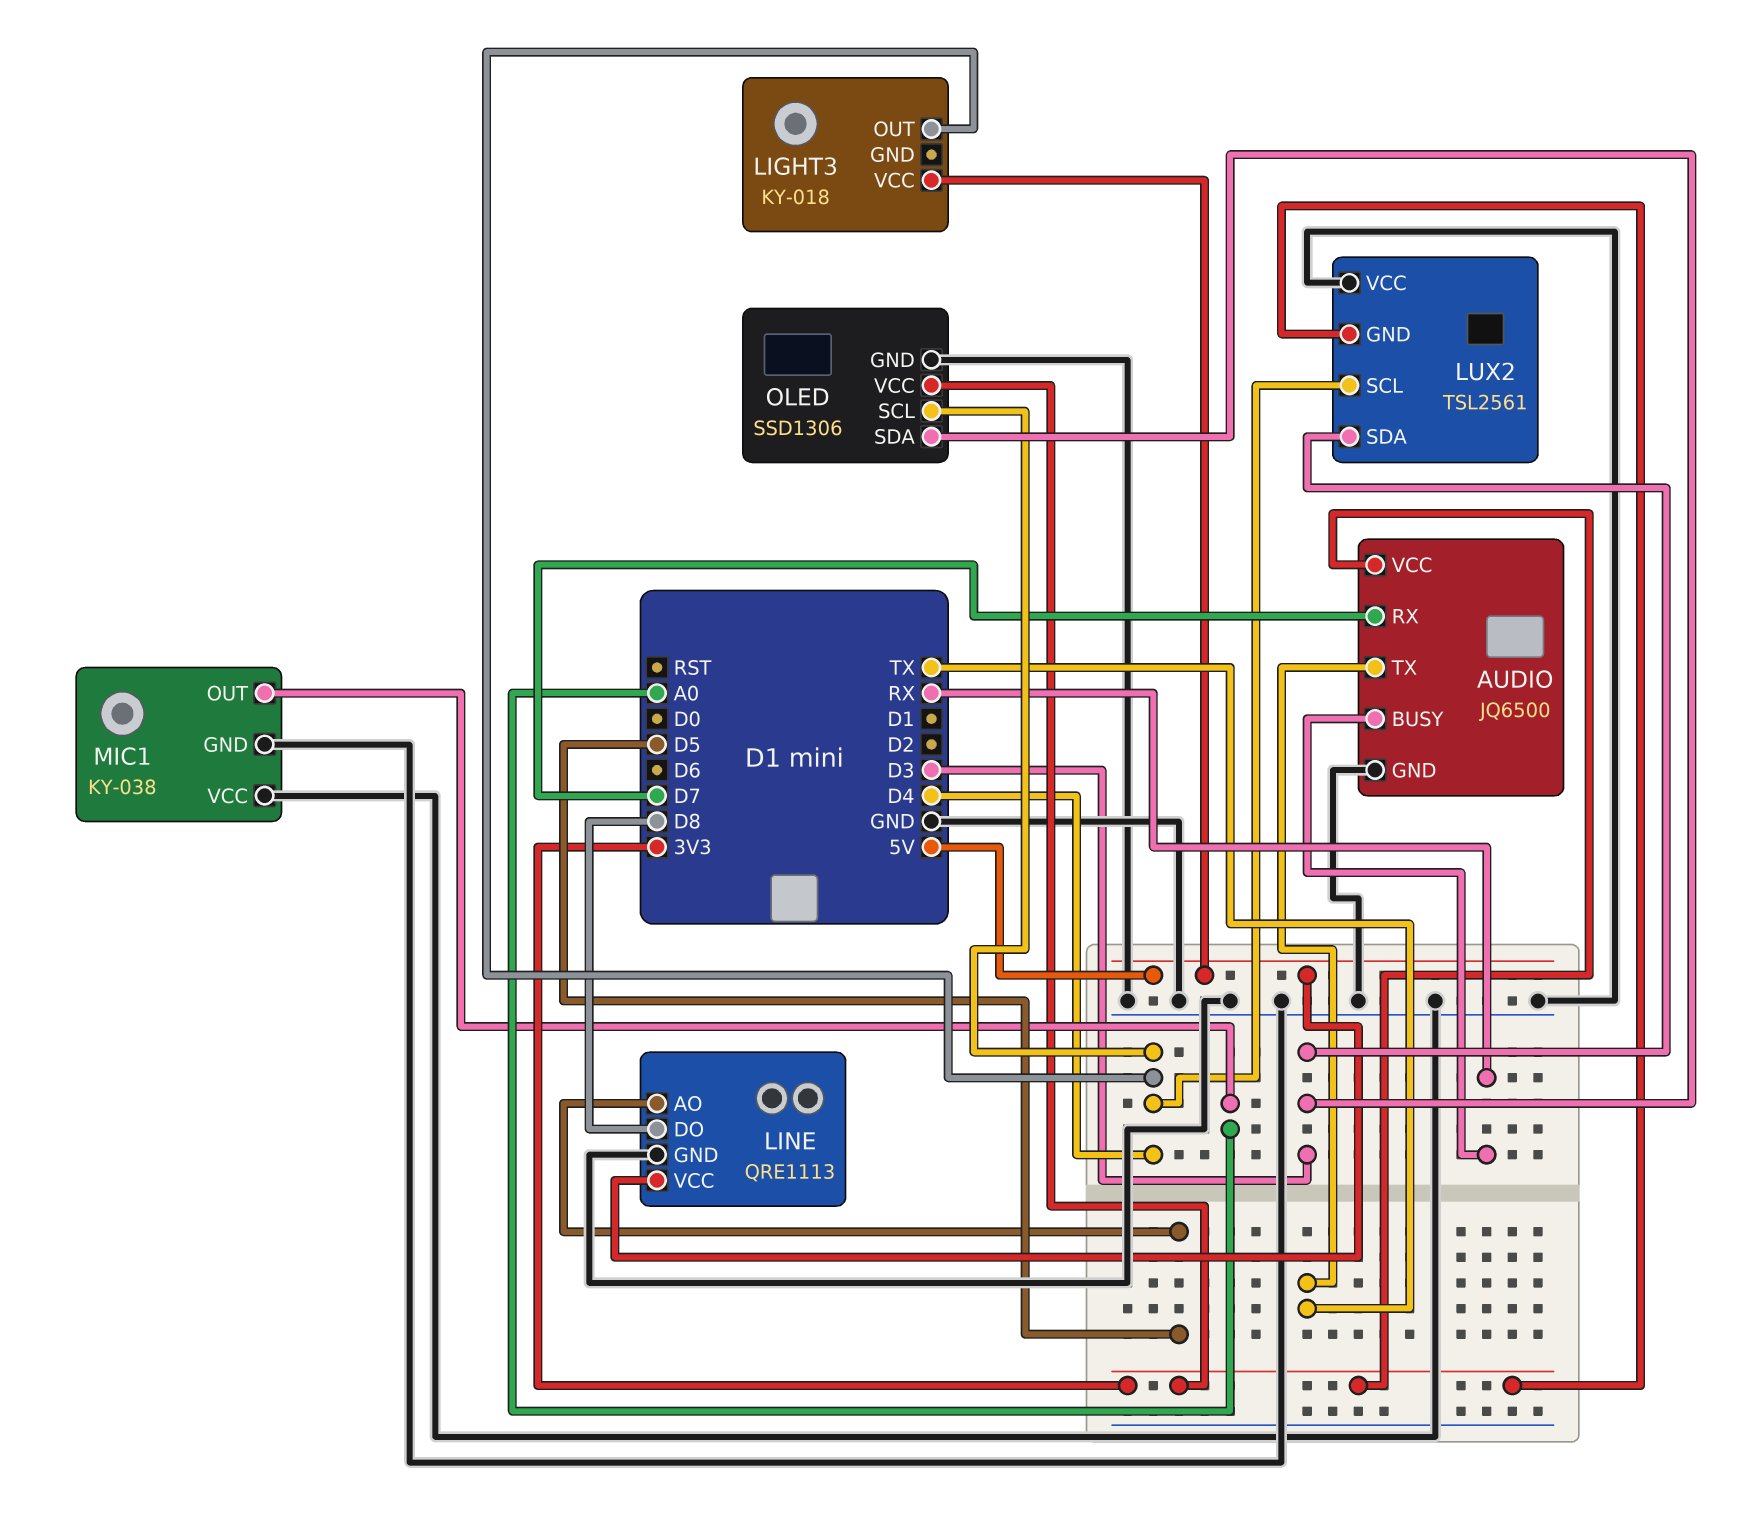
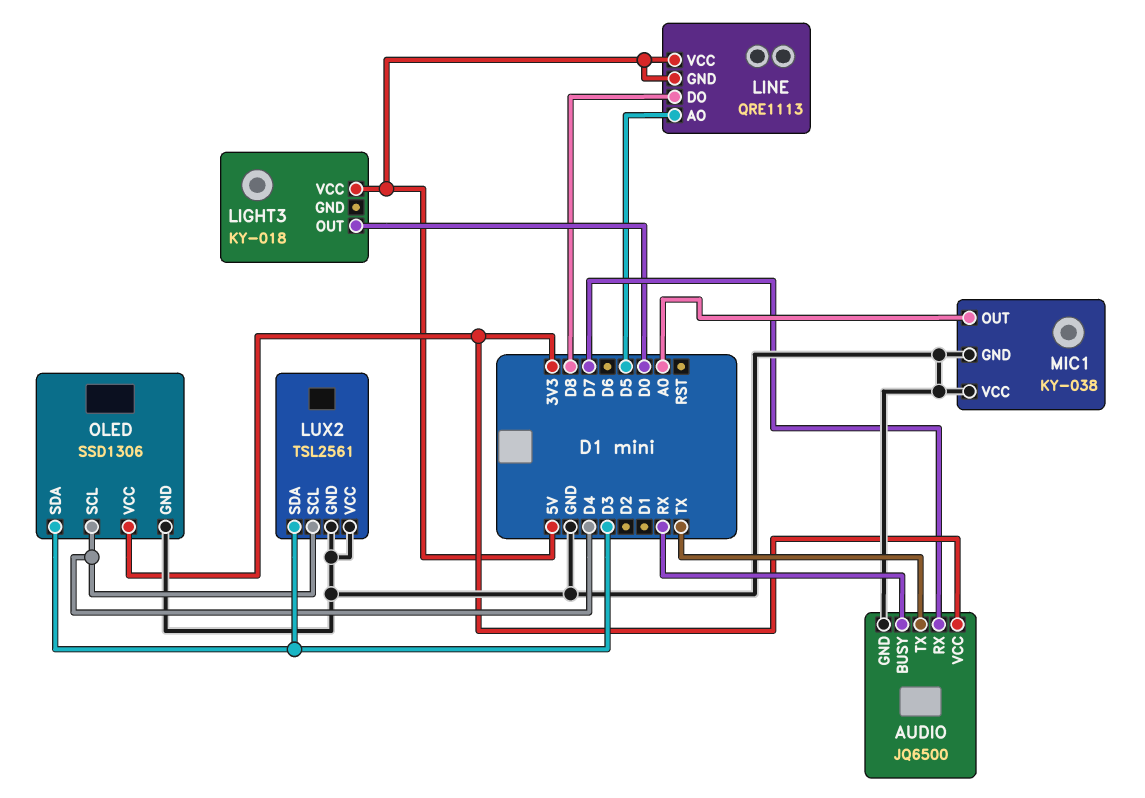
LIGHT3 pin OUT: D4 -> D0
LINE pin GND: GND -> 5V
LUX2 pin GND: 3V3 -> GND

